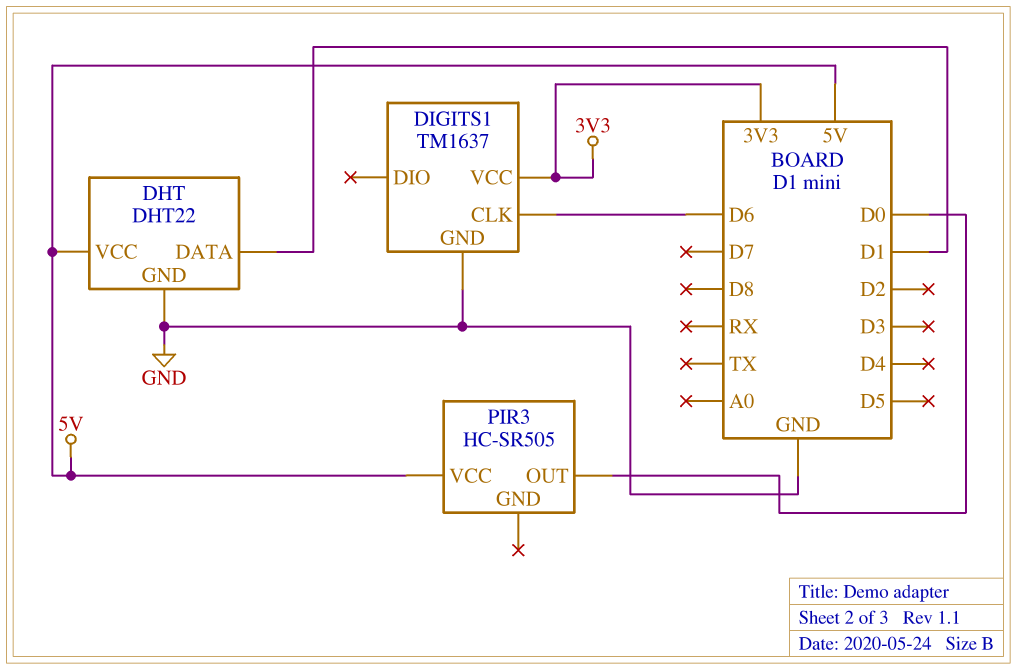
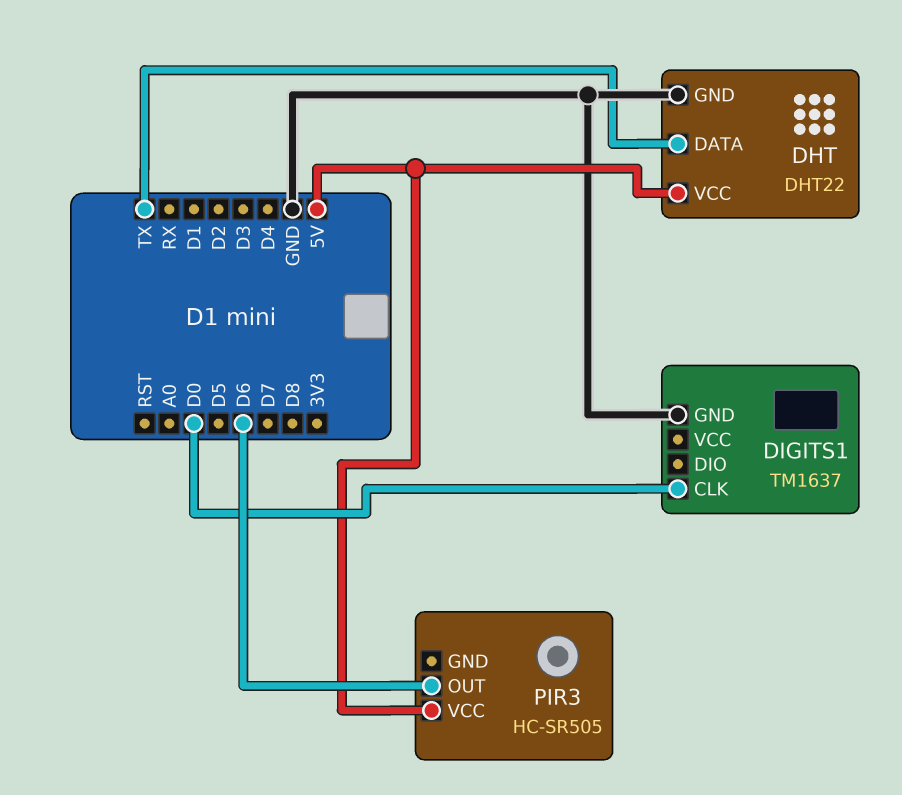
DHT pin DATA: D1 -> TX
DIGITS1 pin CLK: D6 -> D0
DIGITS1 pin VCC: 3V3 -> none
PIR3 pin OUT: D0 -> D6

